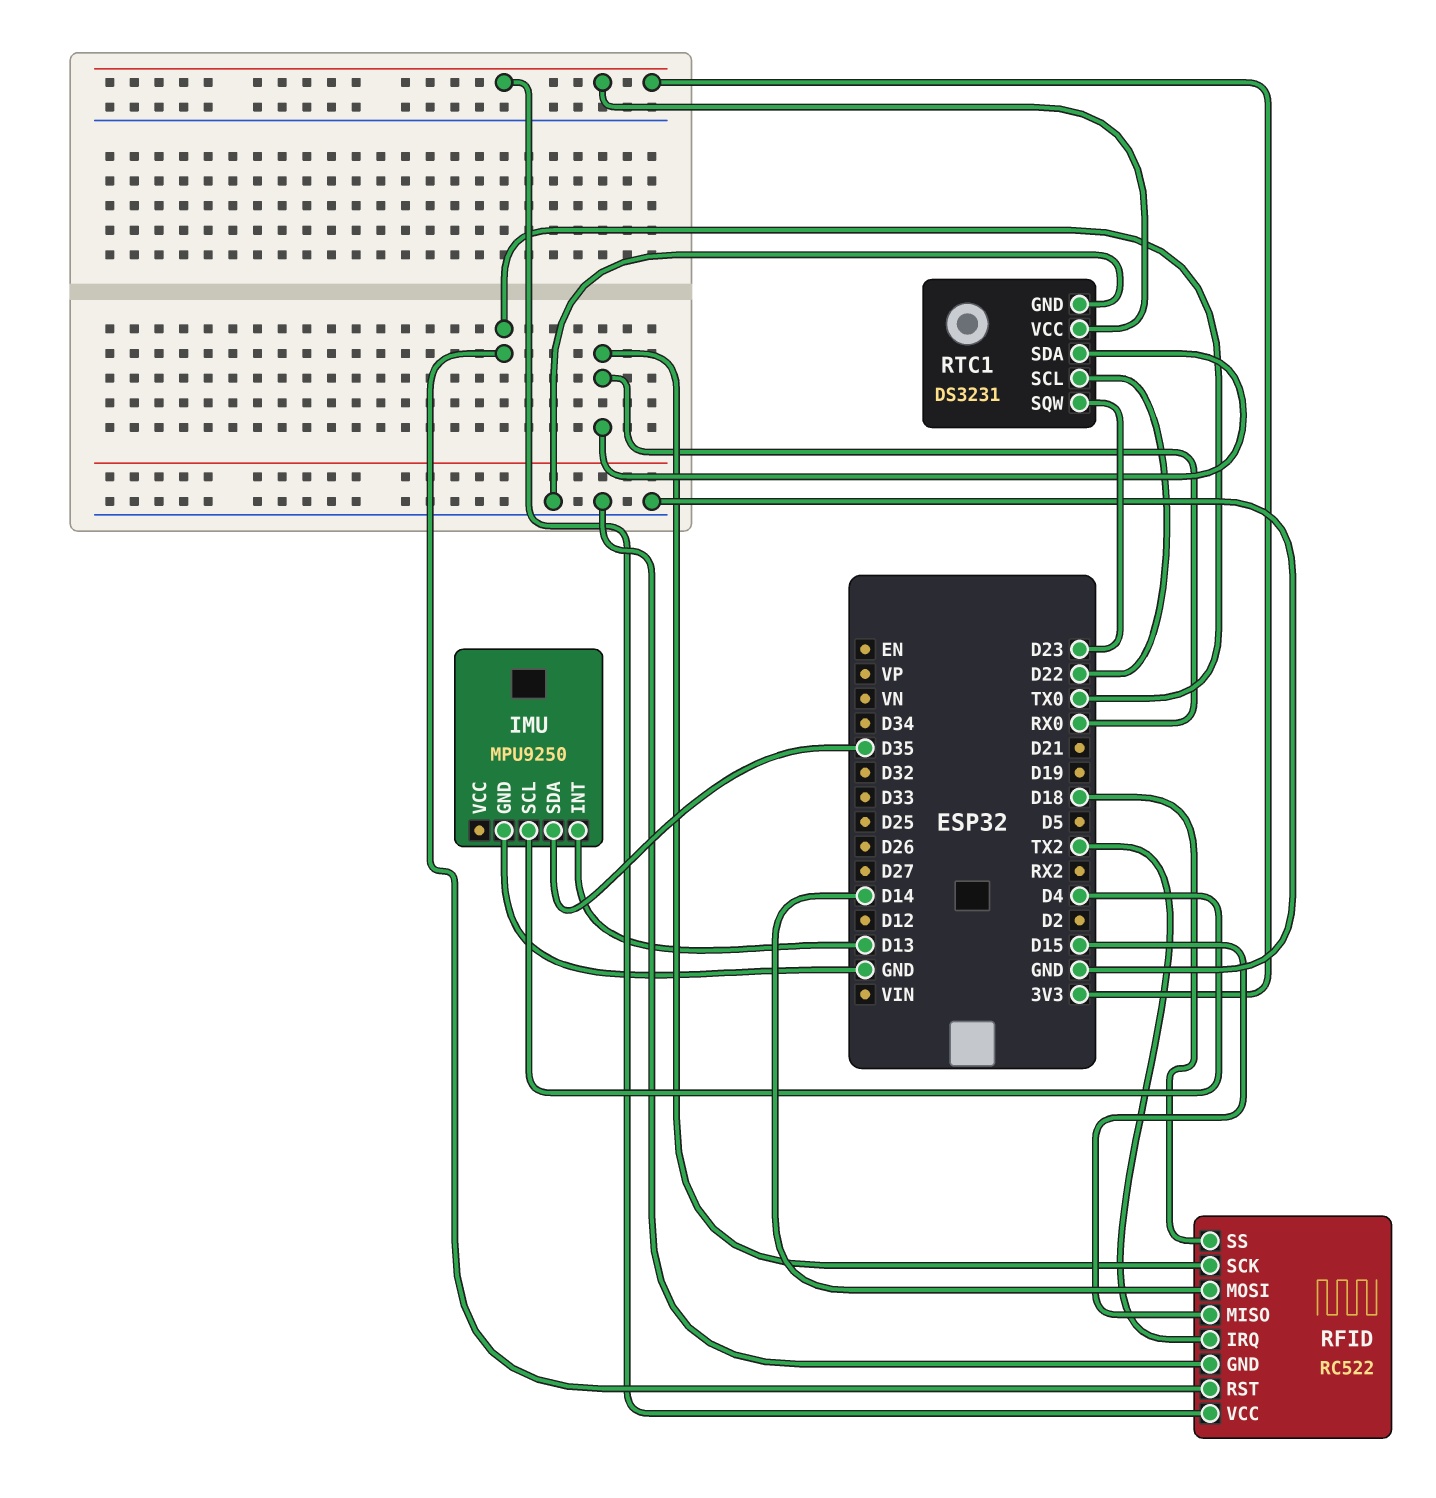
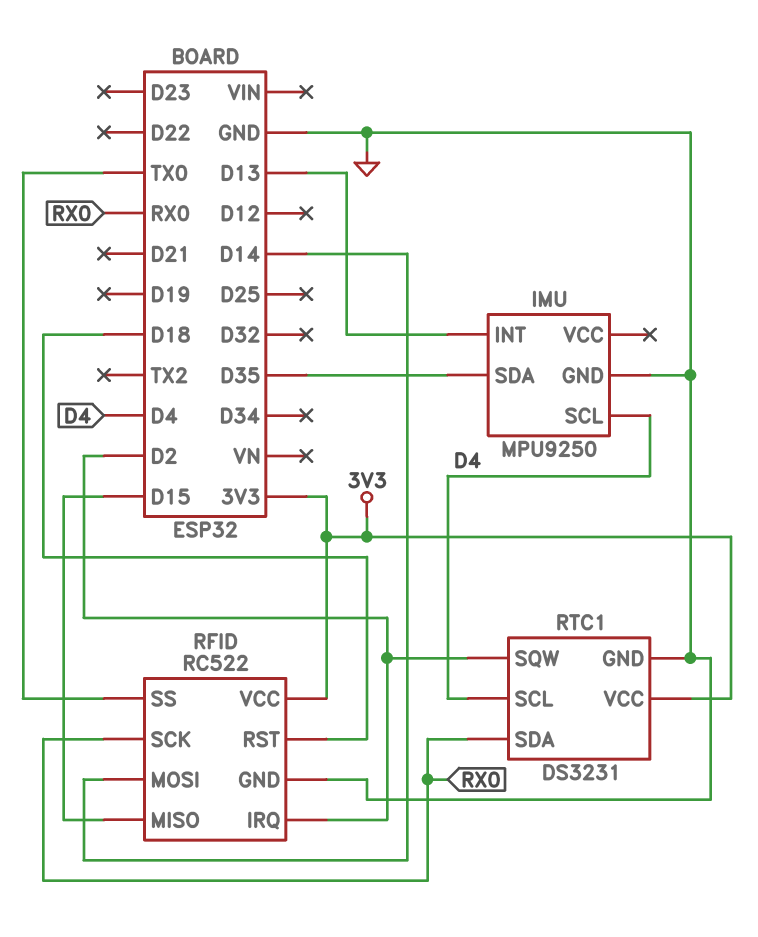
RFID pin IRQ: TX2 -> D2
RFID pin RST: TX0 -> D18
RFID pin SS: D18 -> TX0
RTC1 pin SCL: D22 -> D4
RTC1 pin SQW: D23 -> D2

